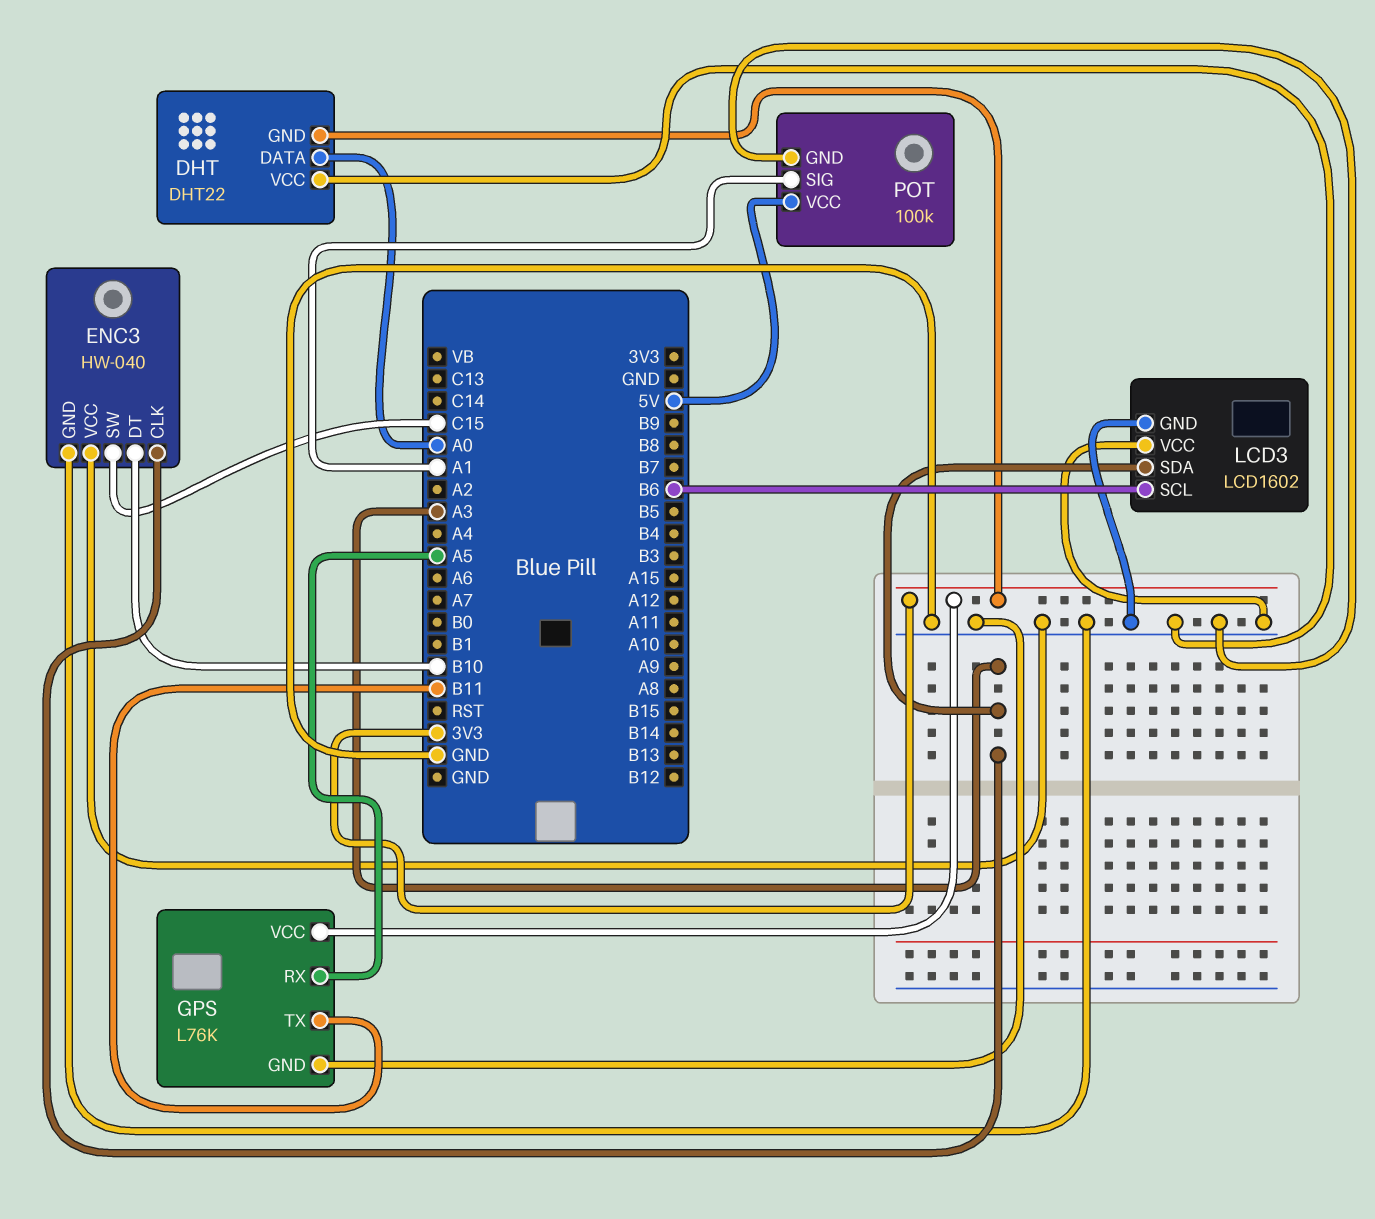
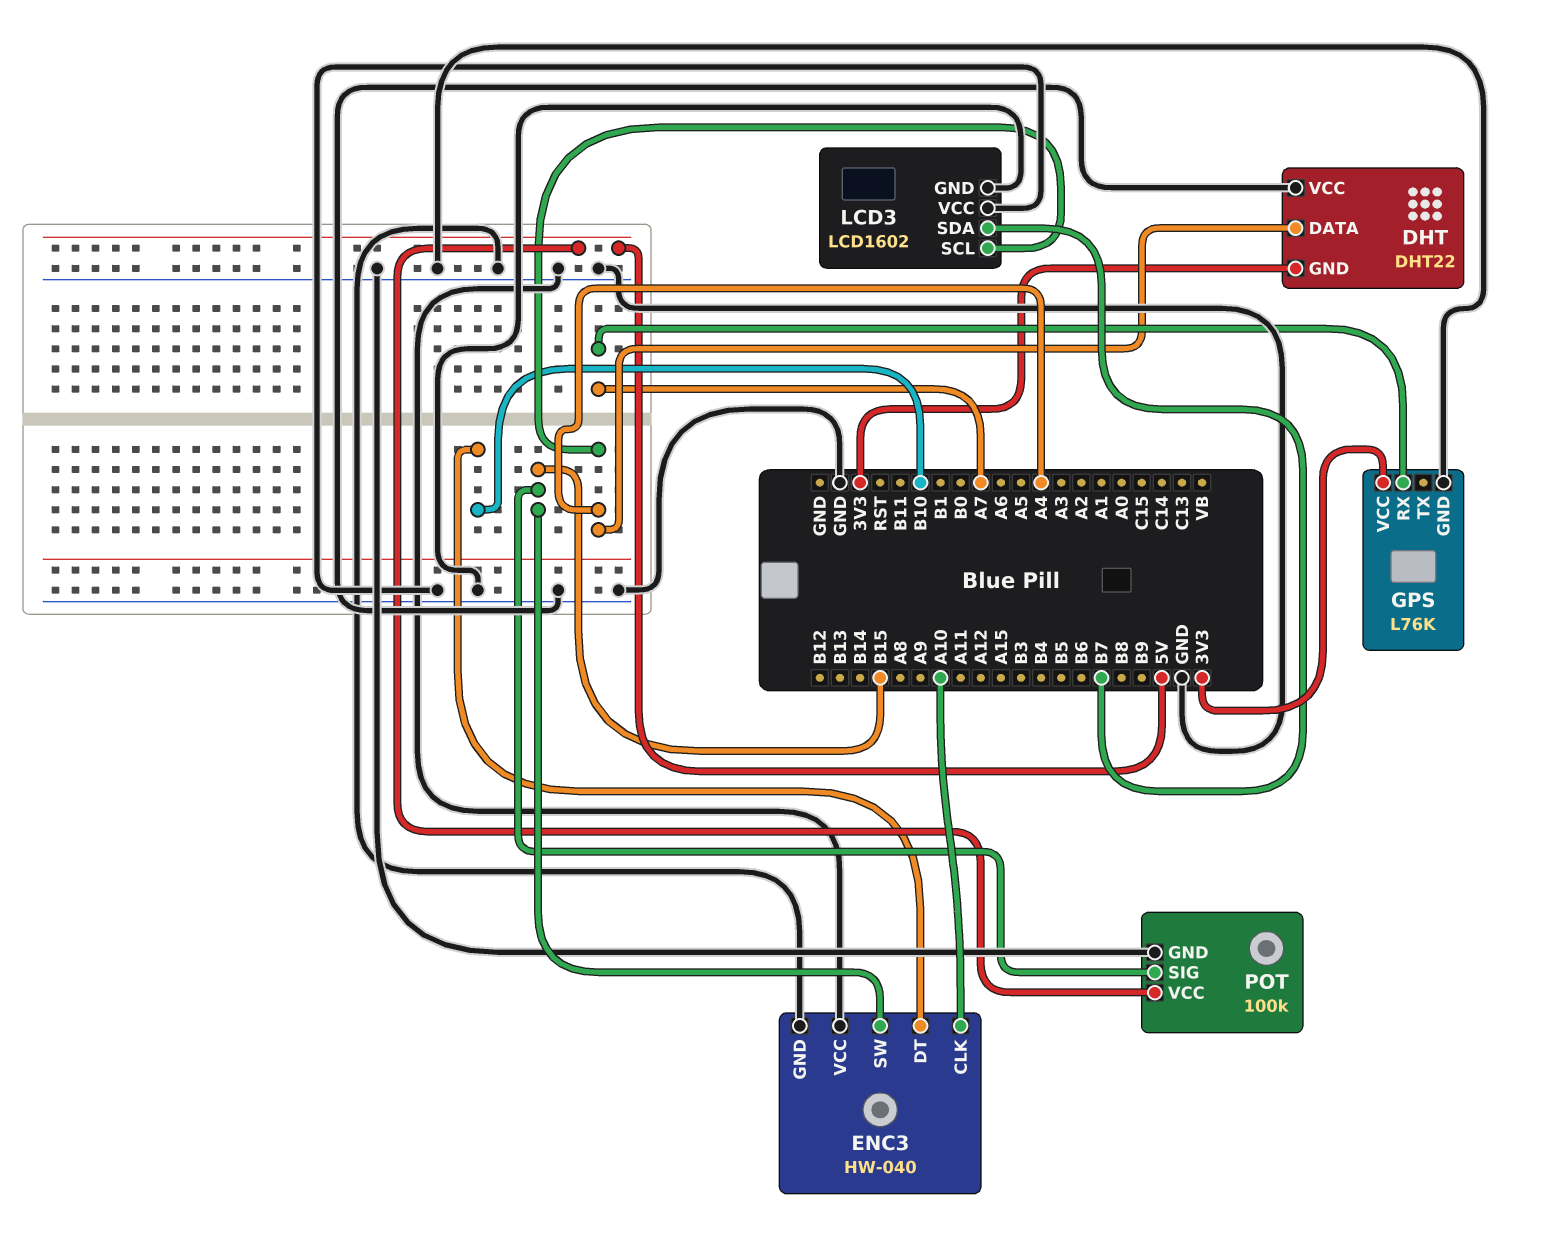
DHT pin DATA: A0 -> A4
ENC3 pin CLK: A3 -> A10
ENC3 pin SW: C15 -> B15
GPS pin RX: A5 -> A7
GPS pin TX: B11 -> none
LCD3 pin SCL: B6 -> A4
LCD3 pin SDA: A3 -> B7
POT pin SIG: A1 -> B15

